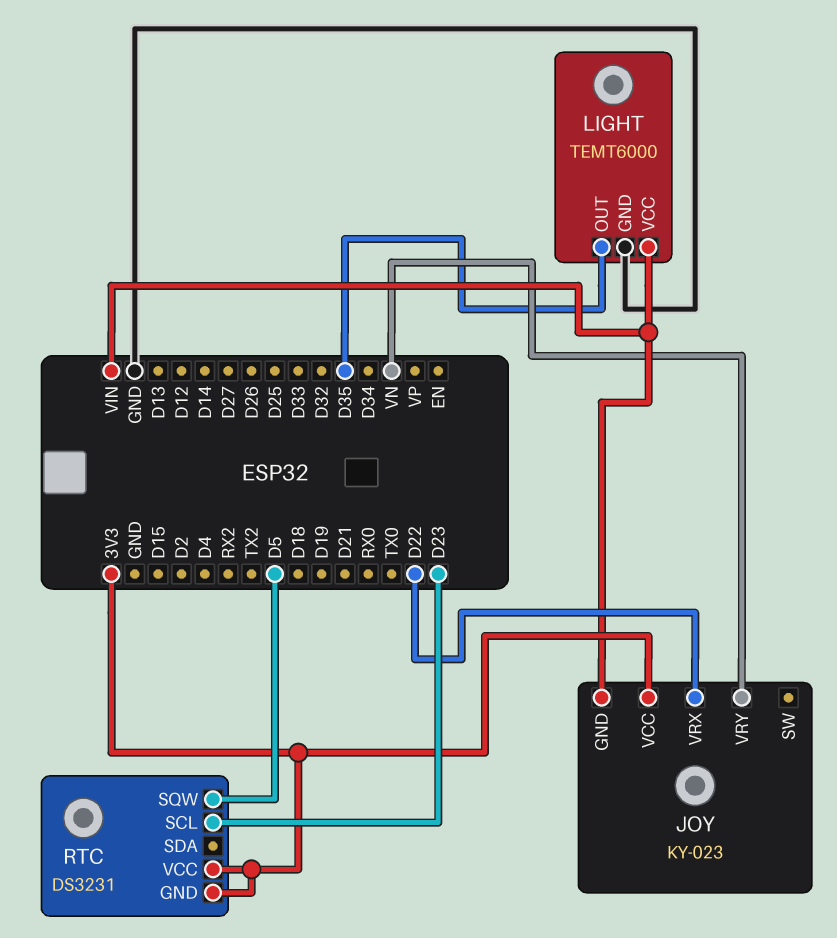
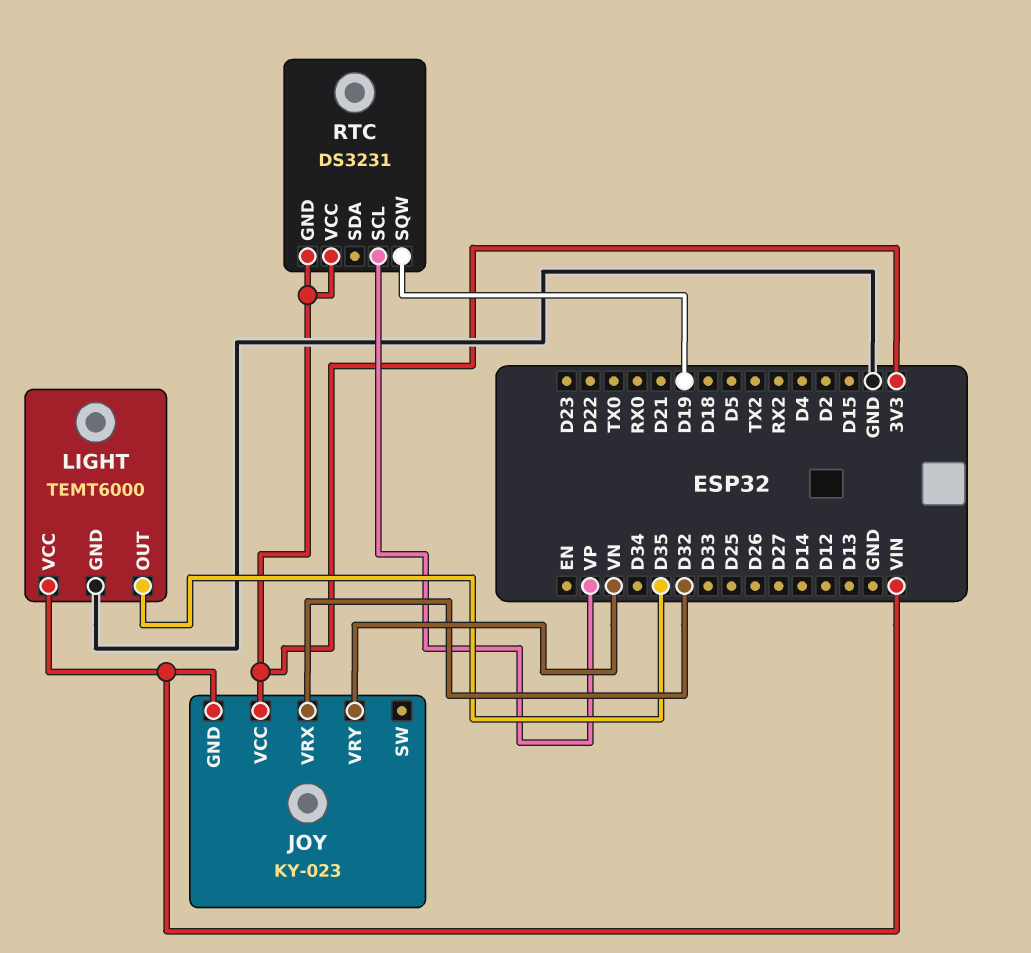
JOY pin VRX: D22 -> D32
RTC pin SCL: D23 -> VP
RTC pin SQW: D5 -> D19

